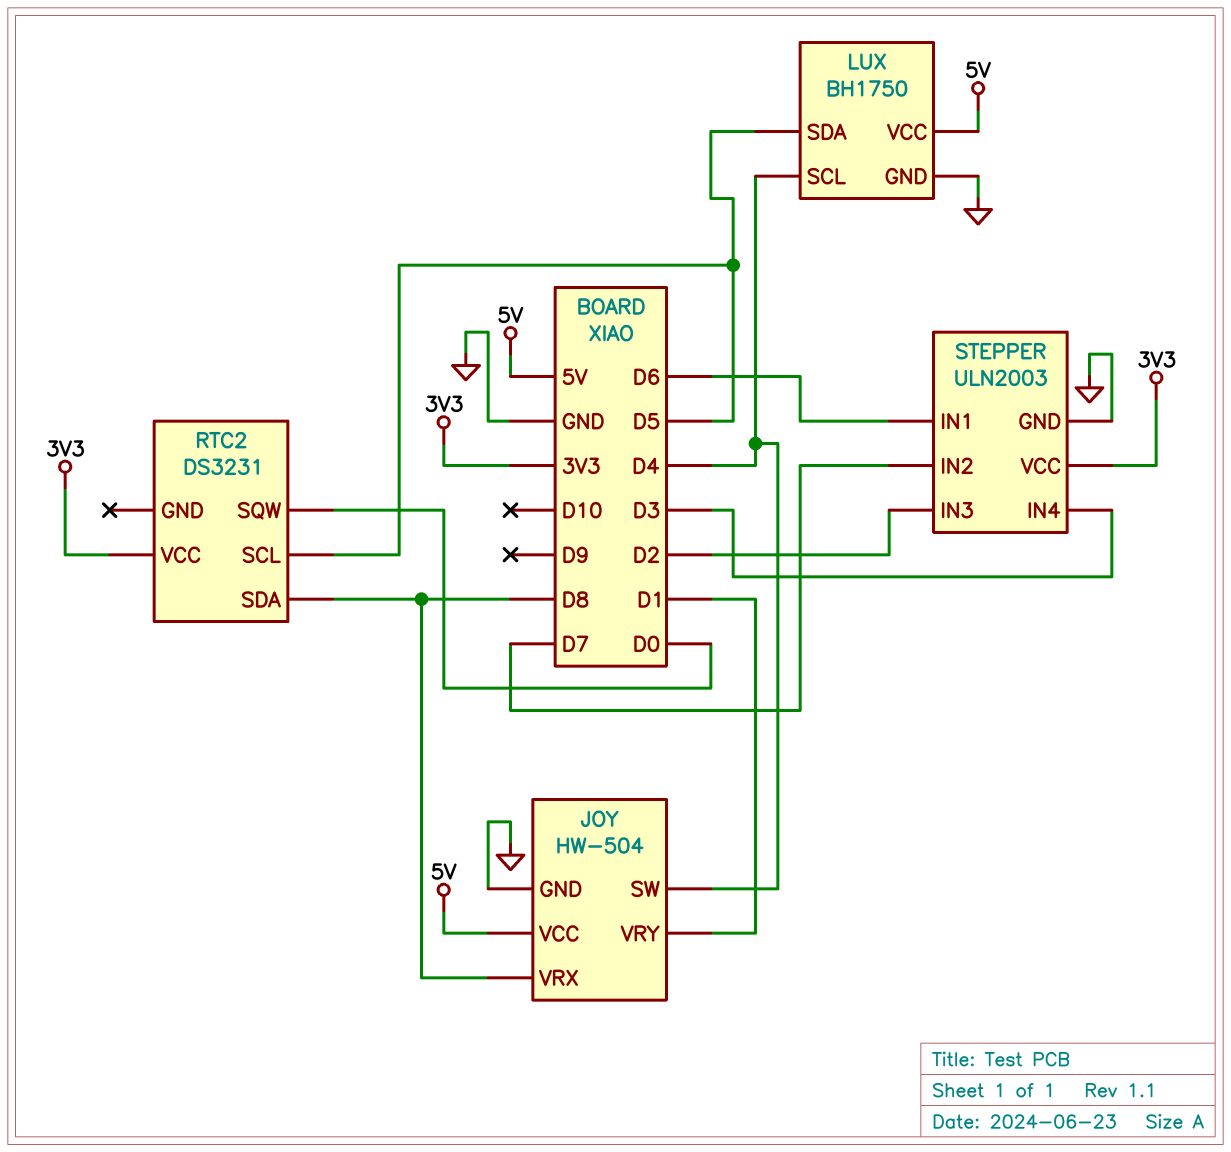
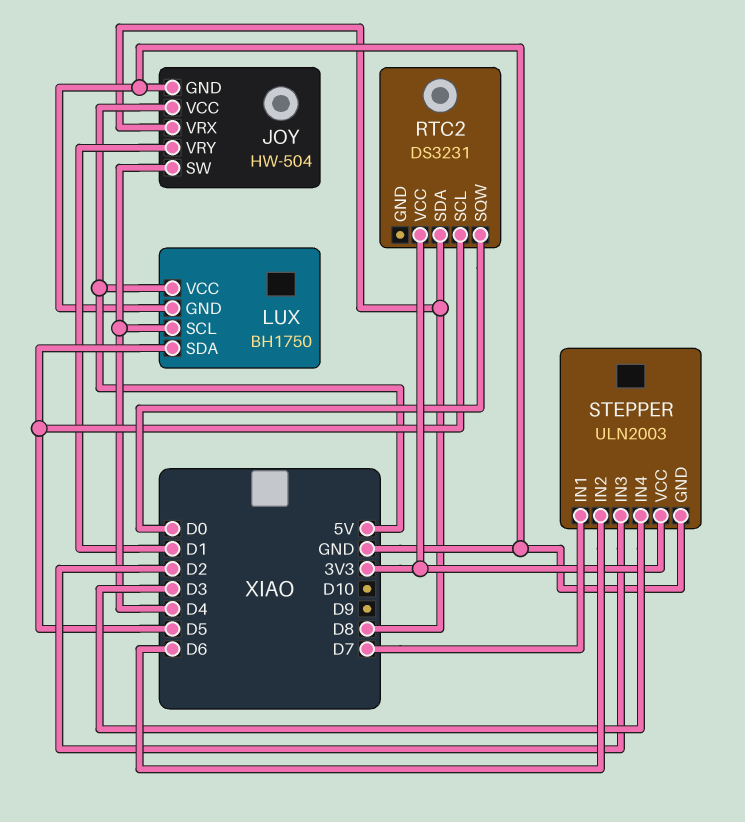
STEPPER pin IN1: D6 -> D7
STEPPER pin IN2: D7 -> D6

